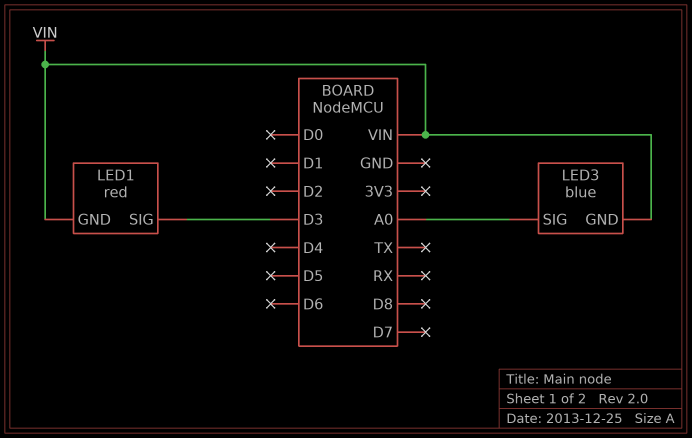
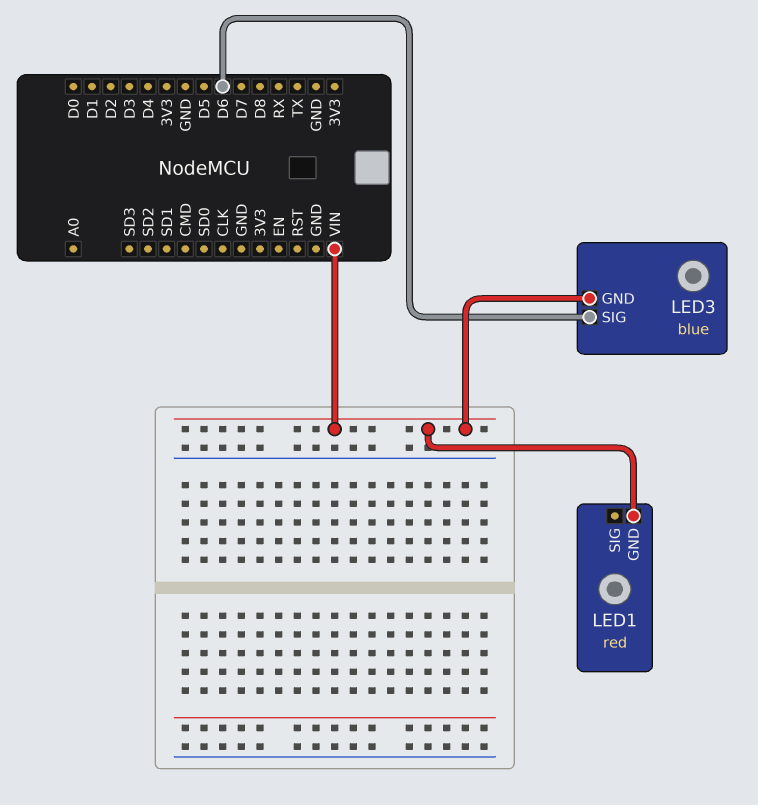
LED1 pin SIG: D3 -> none
LED3 pin SIG: A0 -> D6

